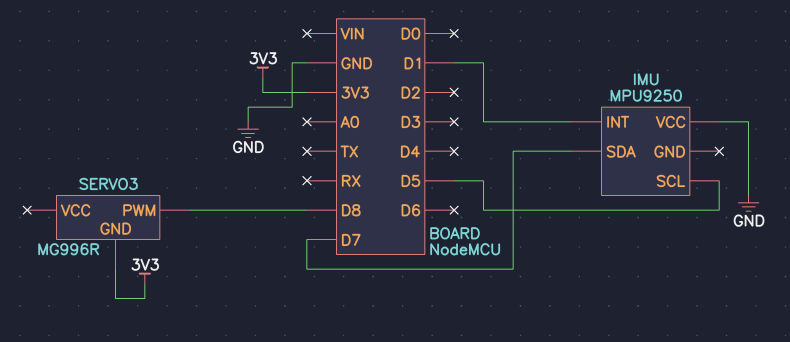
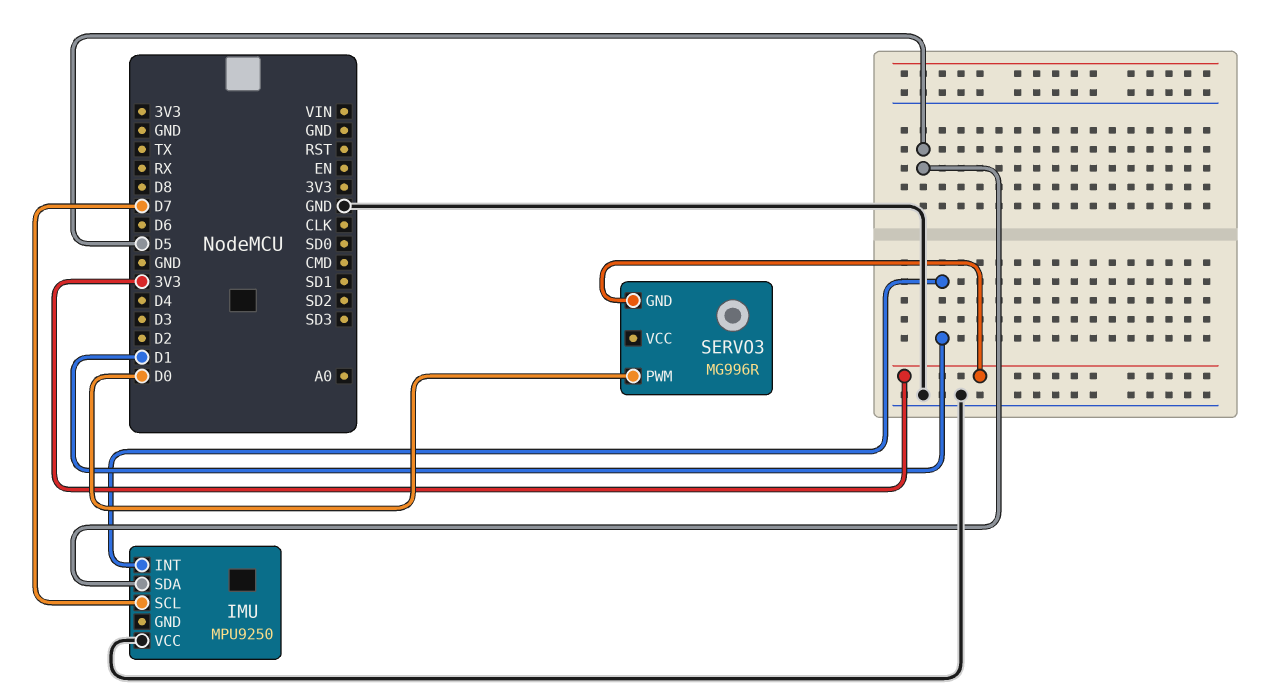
IMU pin SCL: D5 -> D7
IMU pin SDA: D7 -> D5
SERVO3 pin PWM: D8 -> D0

